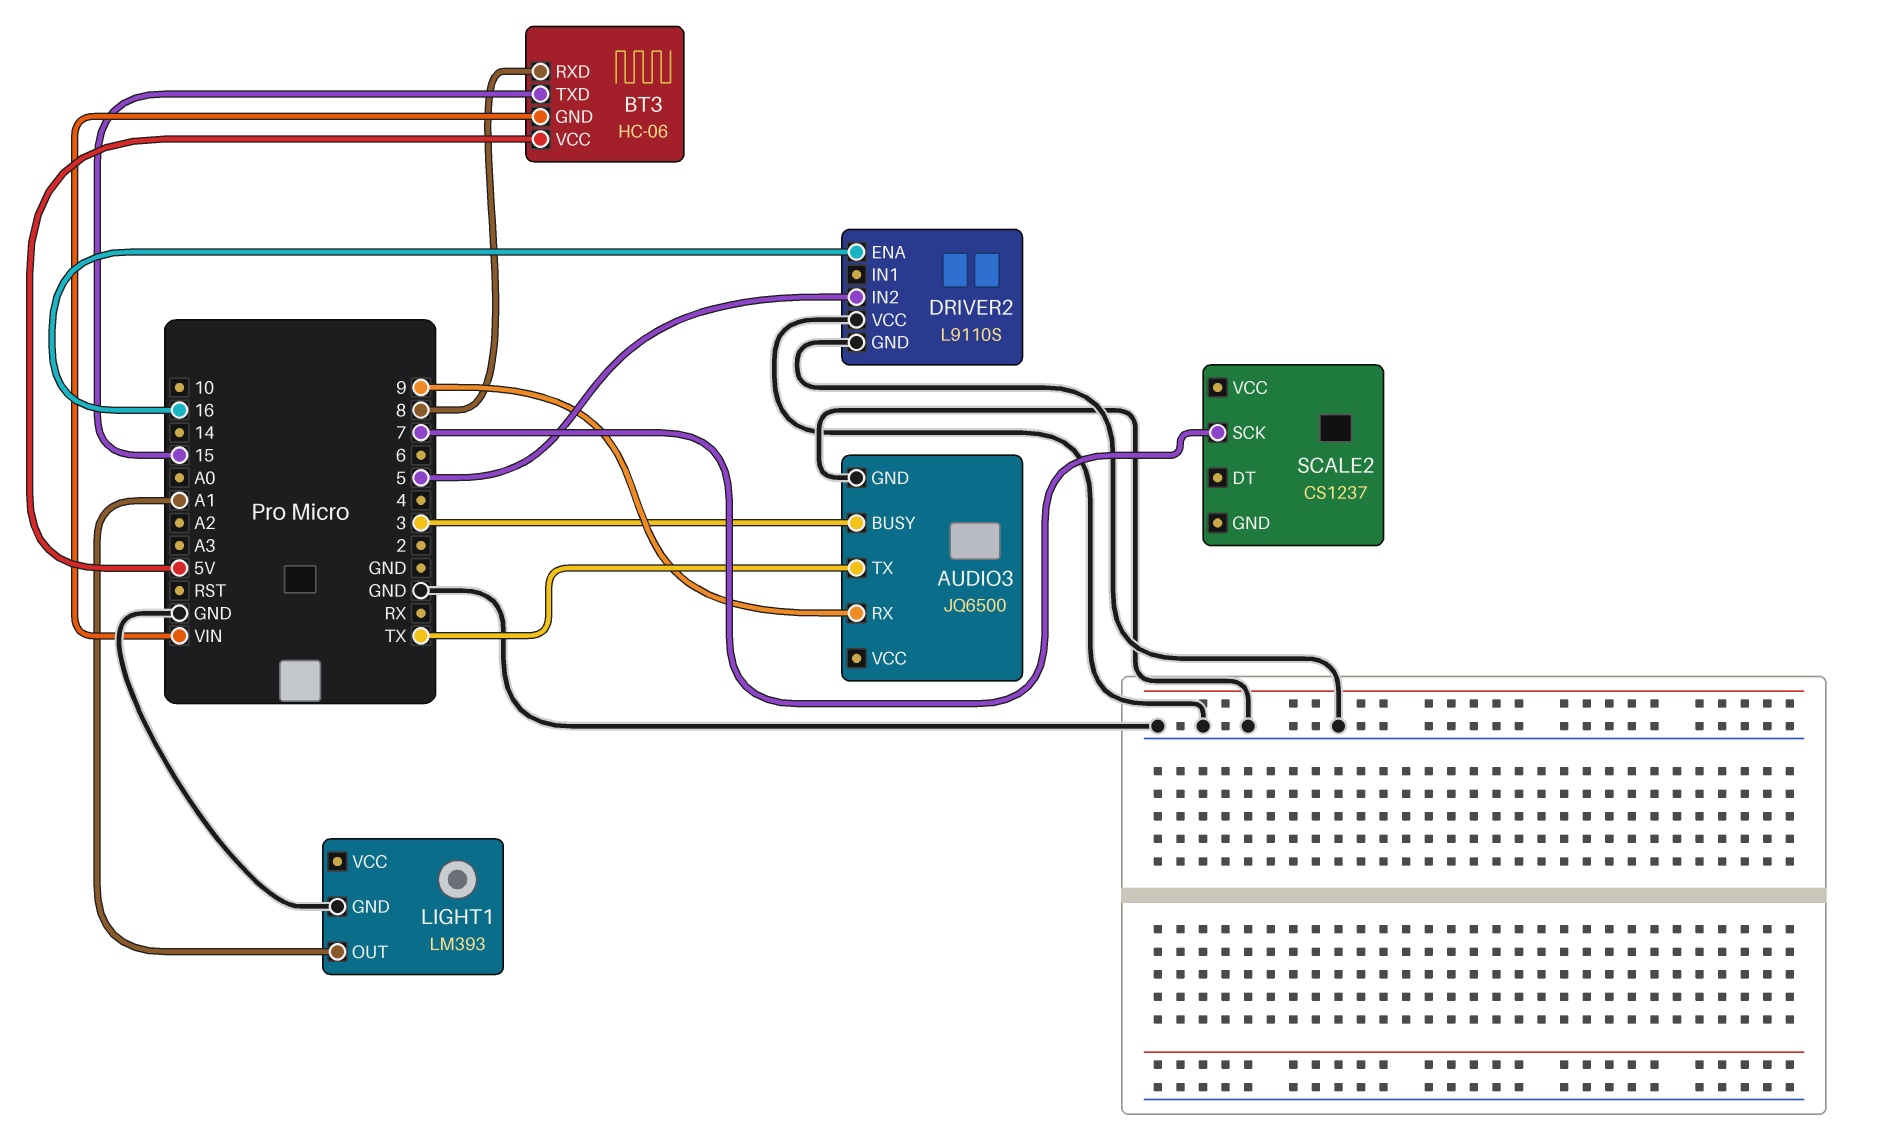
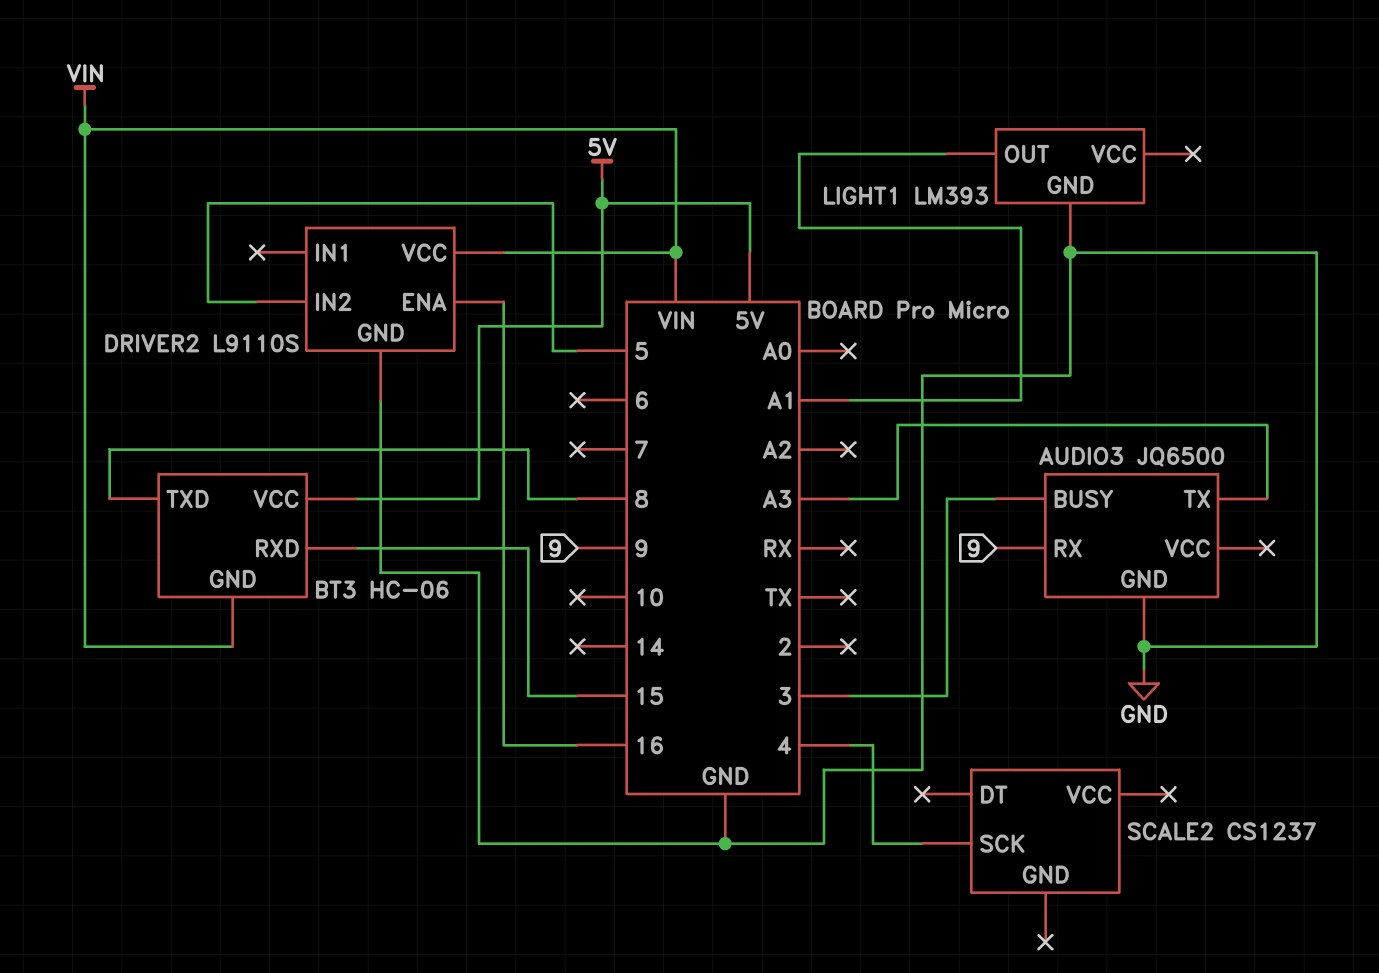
AUDIO3 pin TX: TX -> A3
BT3 pin RXD: 8 -> 15
BT3 pin TXD: 15 -> 8
DRIVER2 pin VCC: GND -> VIN
SCALE2 pin SCK: 7 -> 4

